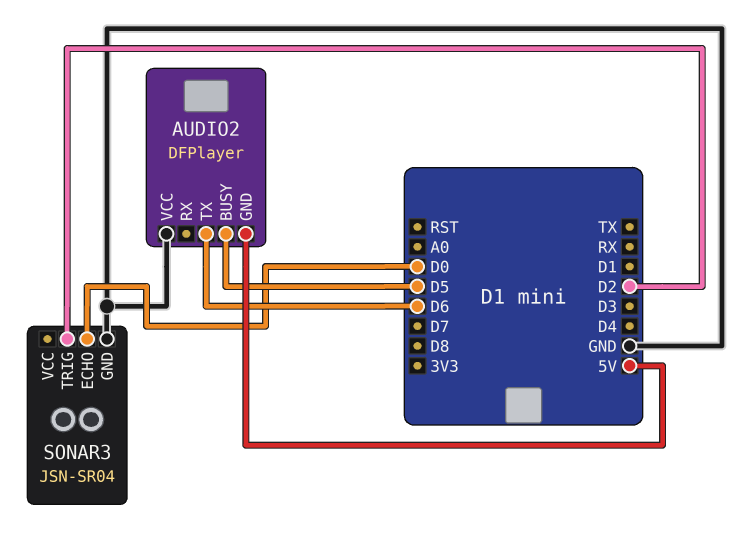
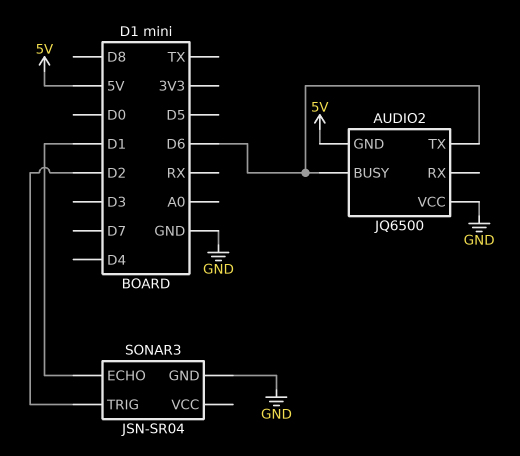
AUDIO2: DFPlayer -> JQ6500
AUDIO2 pin BUSY: D5 -> D6
SONAR3 pin ECHO: D0 -> D1

